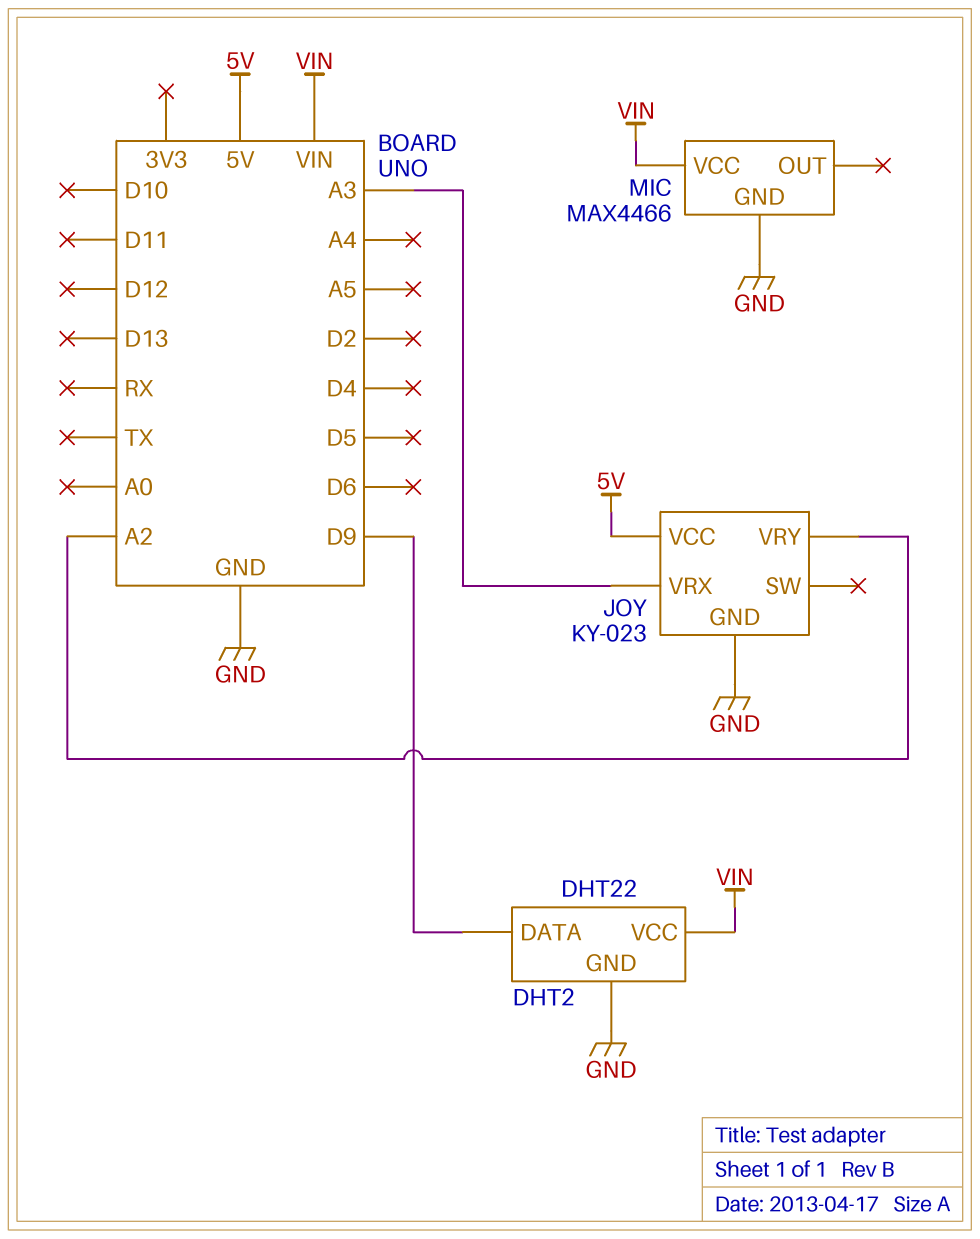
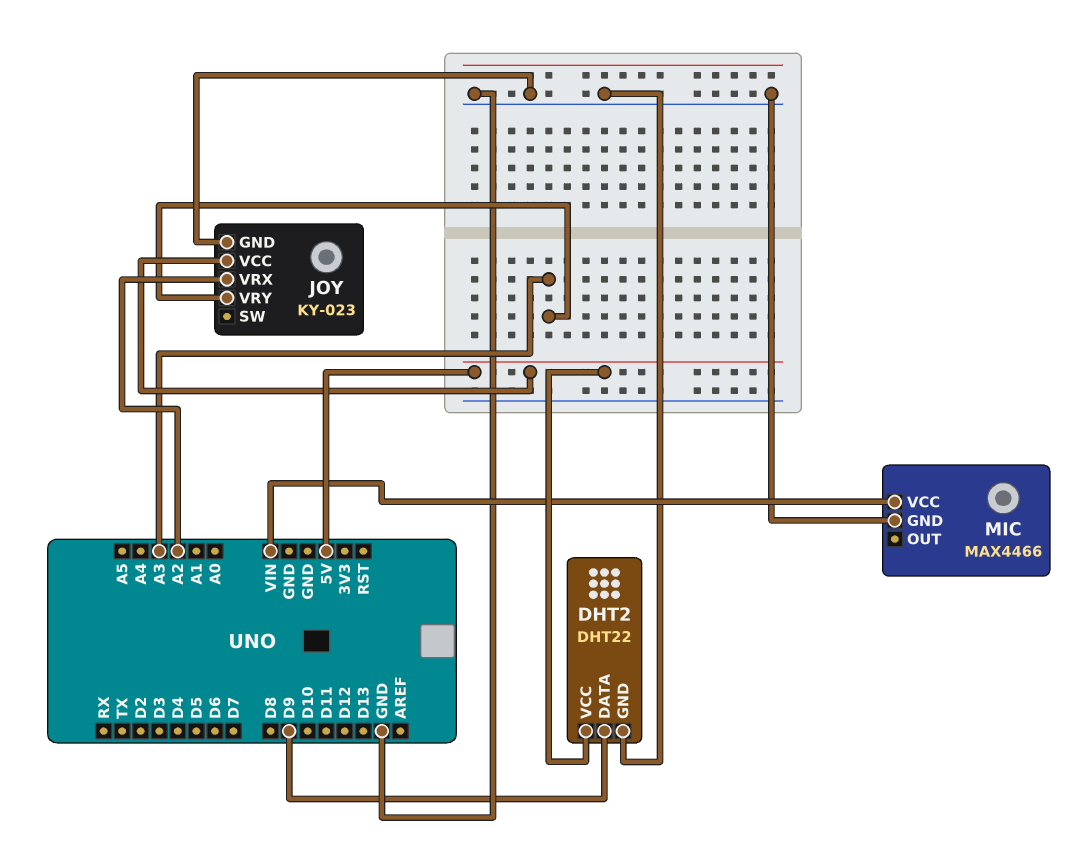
DHT2 pin VCC: VIN -> 5V
JOY pin VRX: A3 -> A2
JOY pin VRY: A2 -> A3

